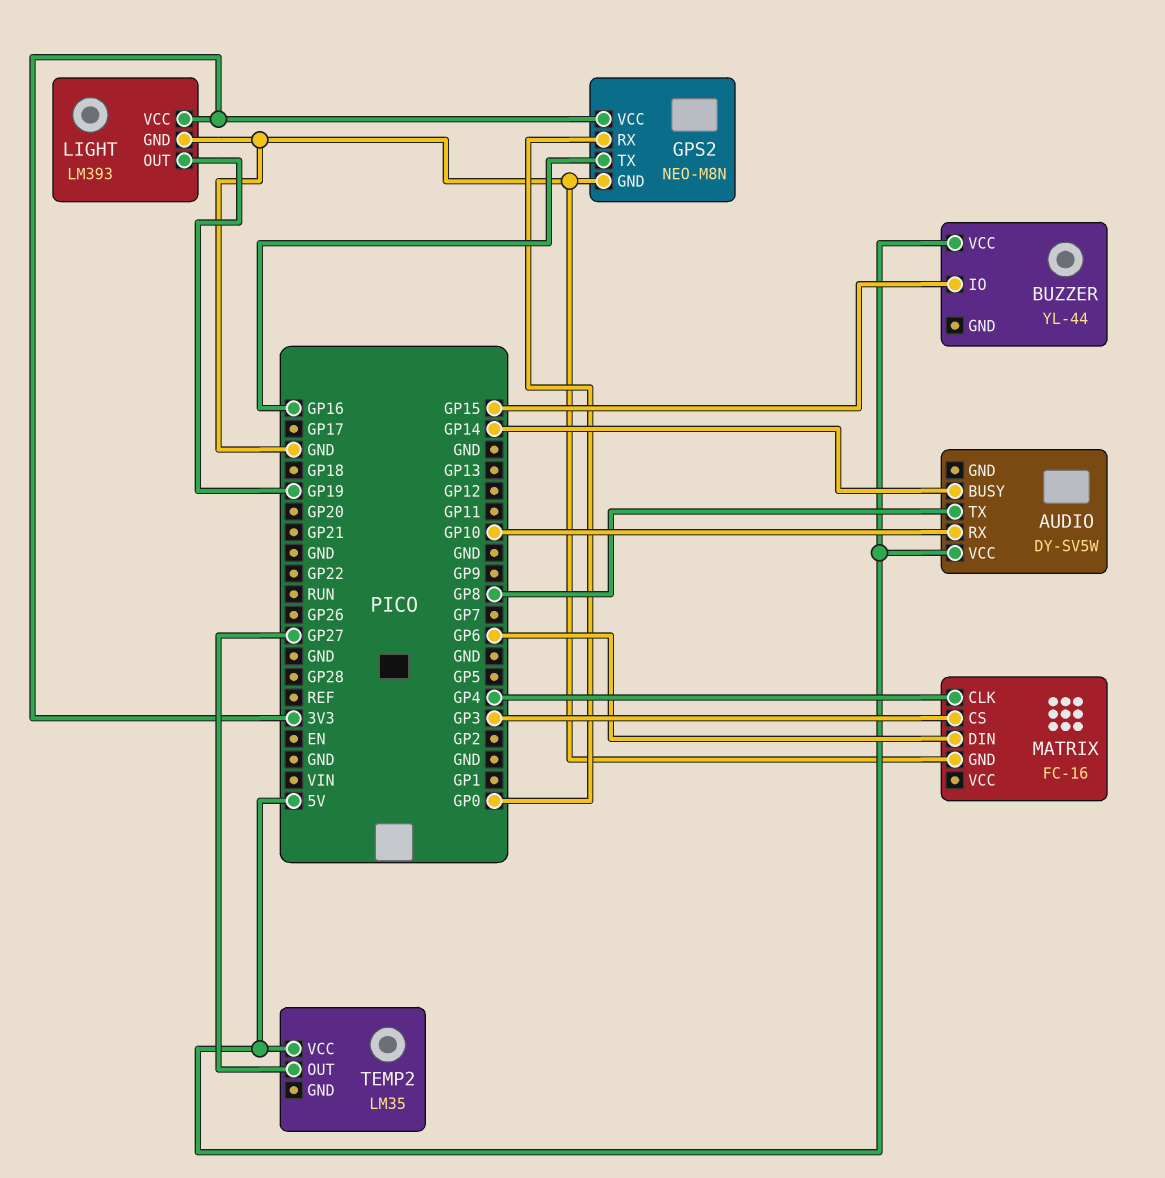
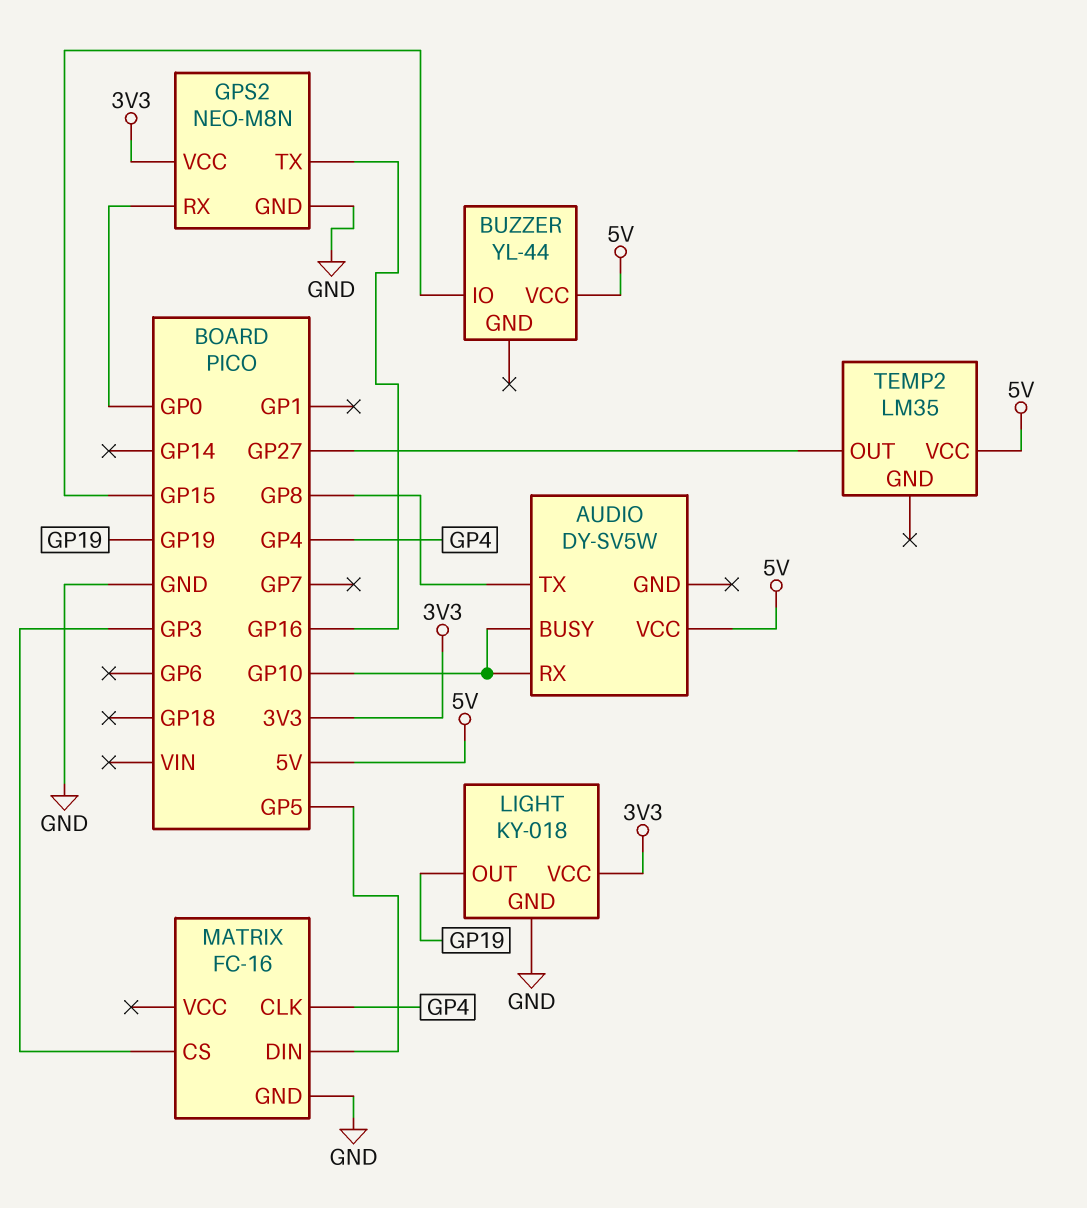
AUDIO pin BUSY: GP14 -> GP10
LIGHT: LM393 -> KY-018
MATRIX pin DIN: GP6 -> GP5

